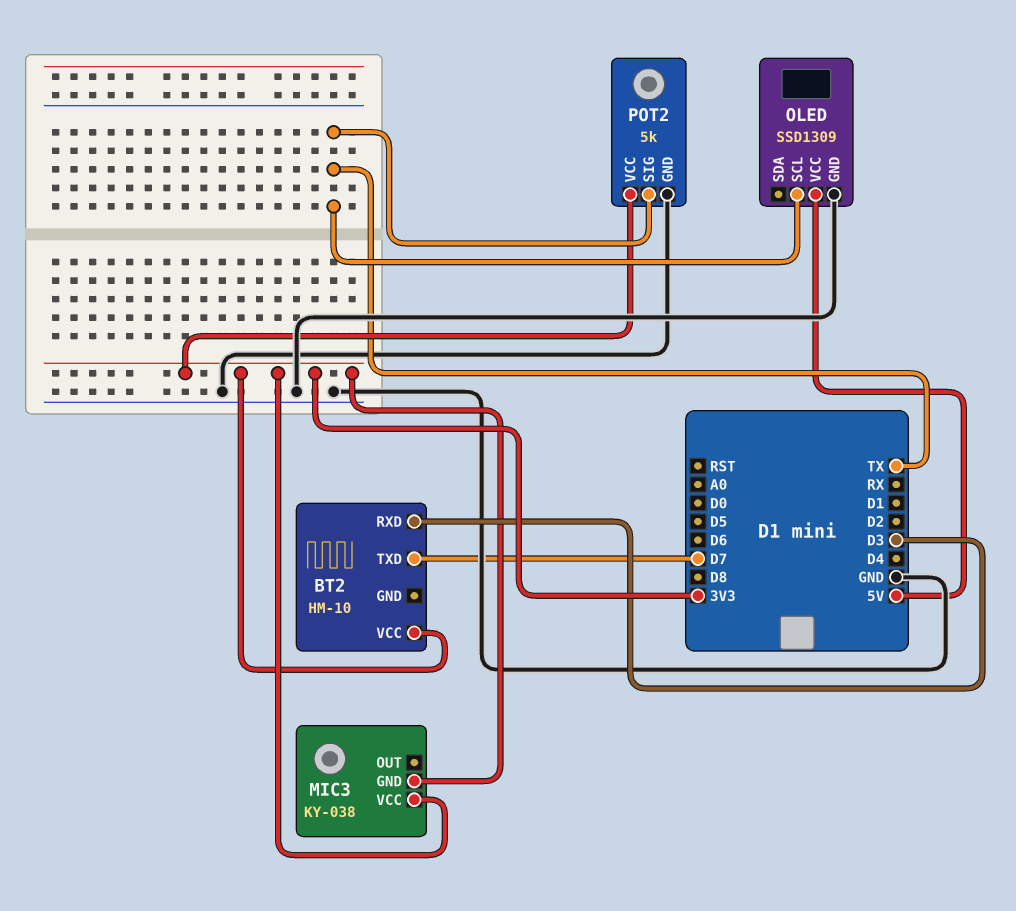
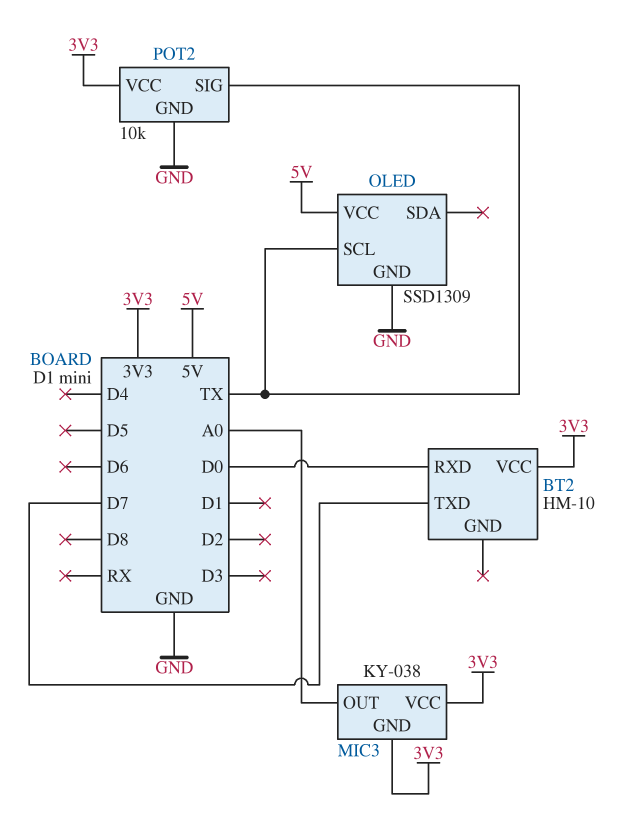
BT2 pin RXD: D3 -> D0
MIC3 pin OUT: none -> A0
POT2: 5k -> 10k

